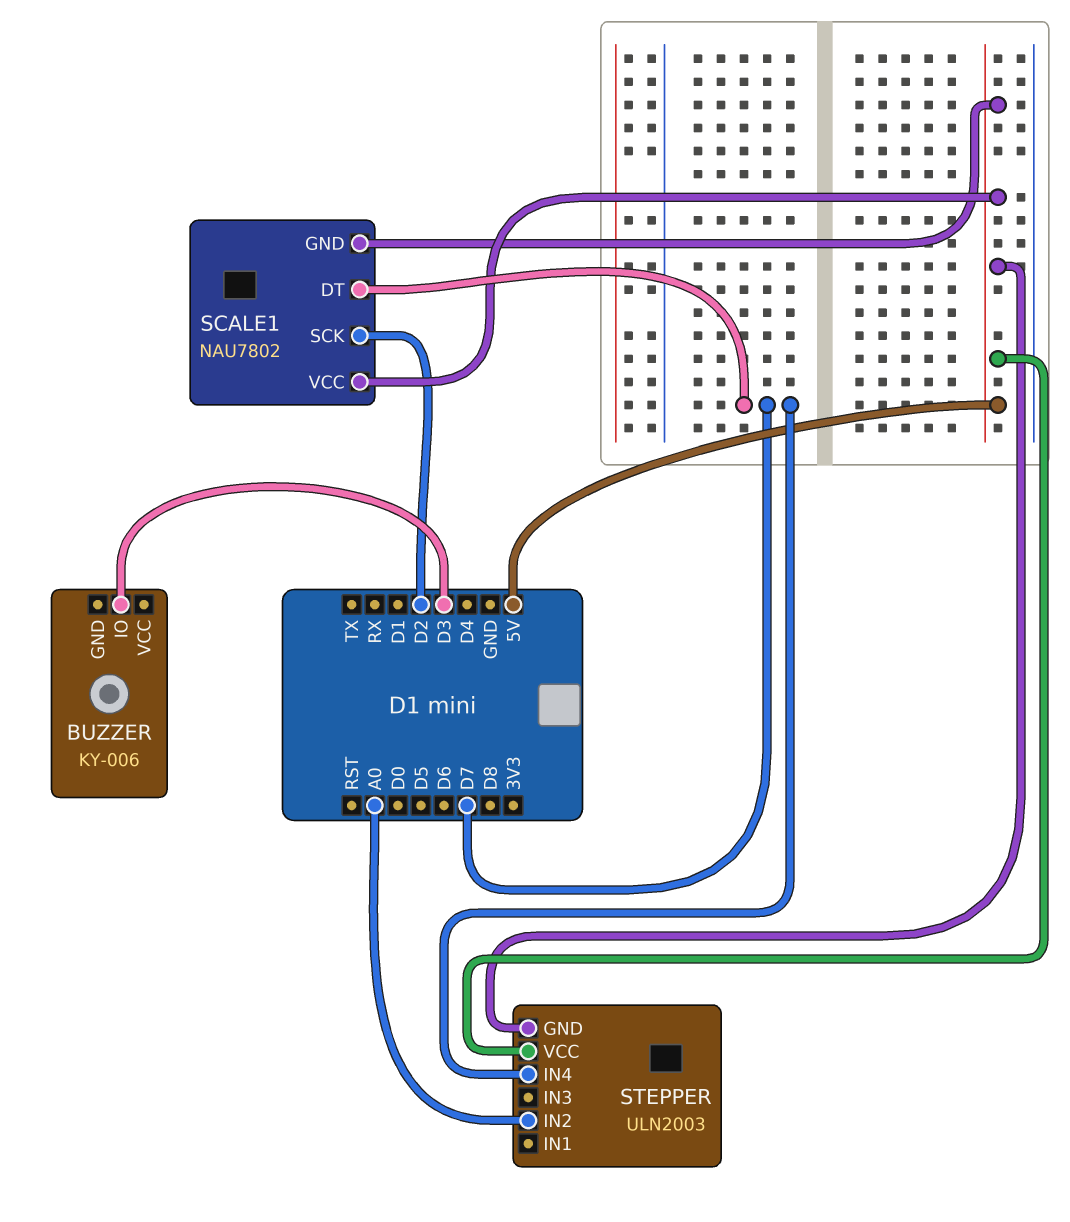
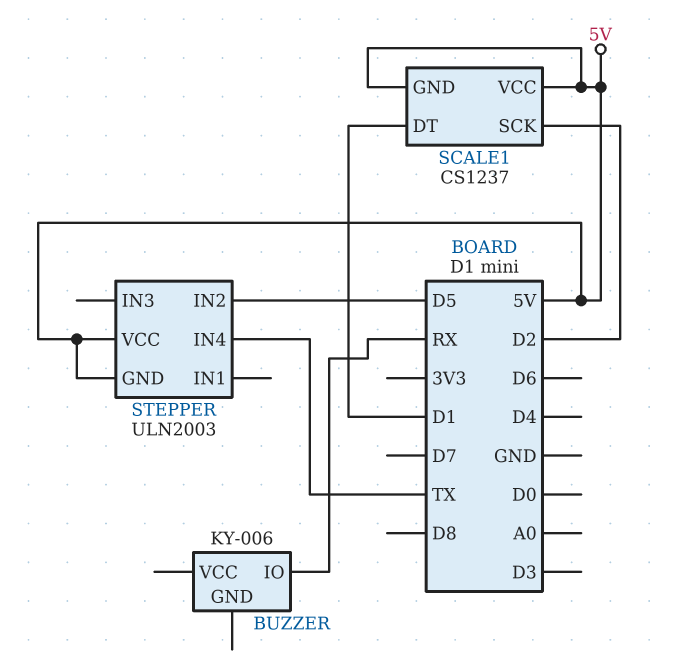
BUZZER pin IO: D3 -> RX
SCALE1: NAU7802 -> CS1237
SCALE1 pin DT: D7 -> D1
STEPPER pin IN2: A0 -> D5
STEPPER pin IN4: D7 -> TX

